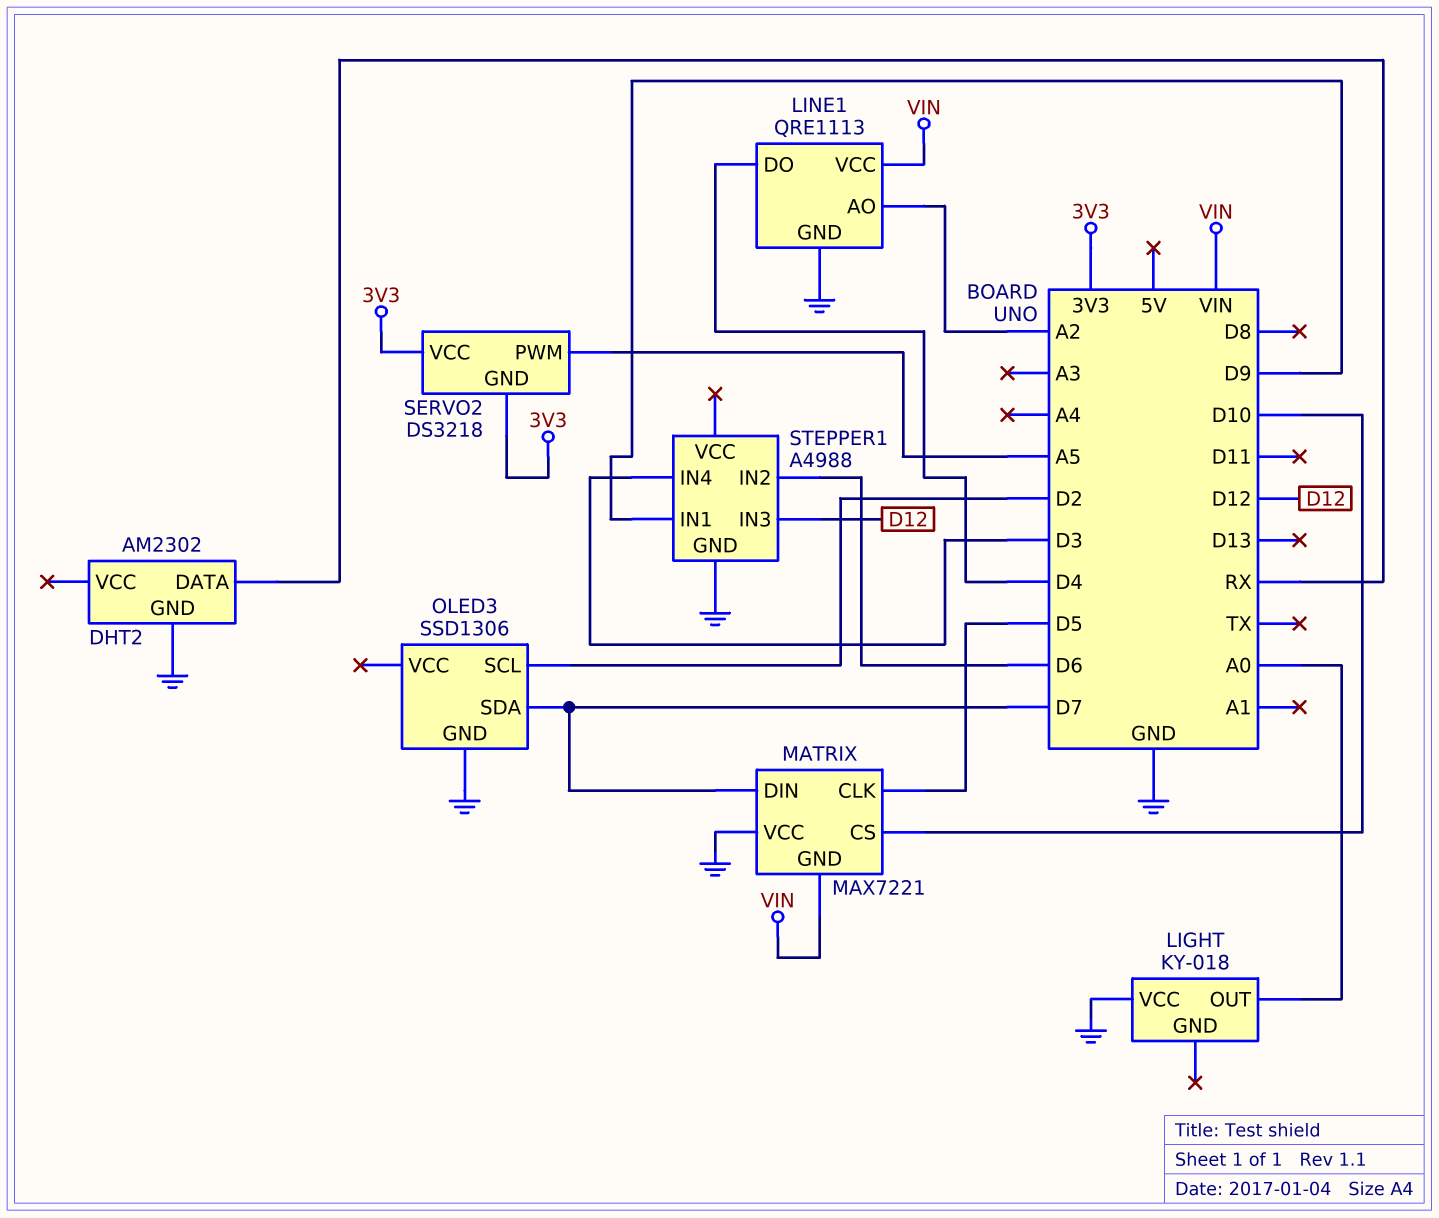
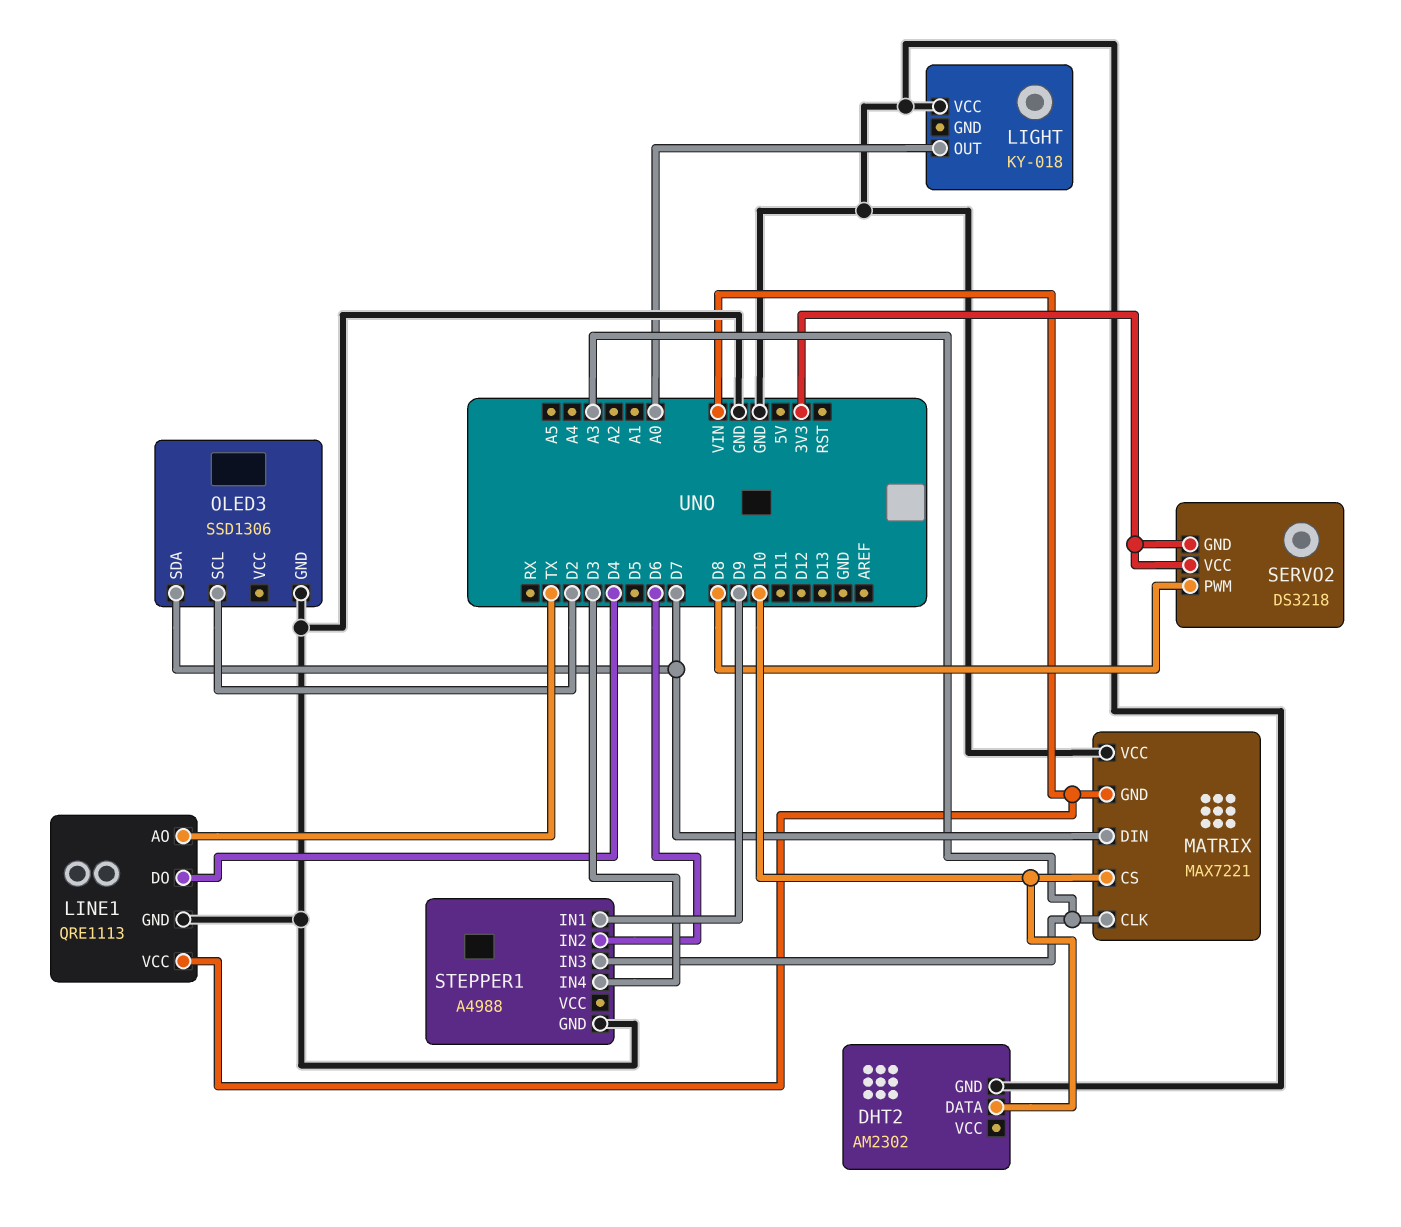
DHT2 pin DATA: RX -> D10
LINE1 pin AO: A2 -> TX
MATRIX pin CLK: D5 -> A3
SERVO2 pin PWM: A5 -> D8
STEPPER1 pin IN3: D12 -> A3

